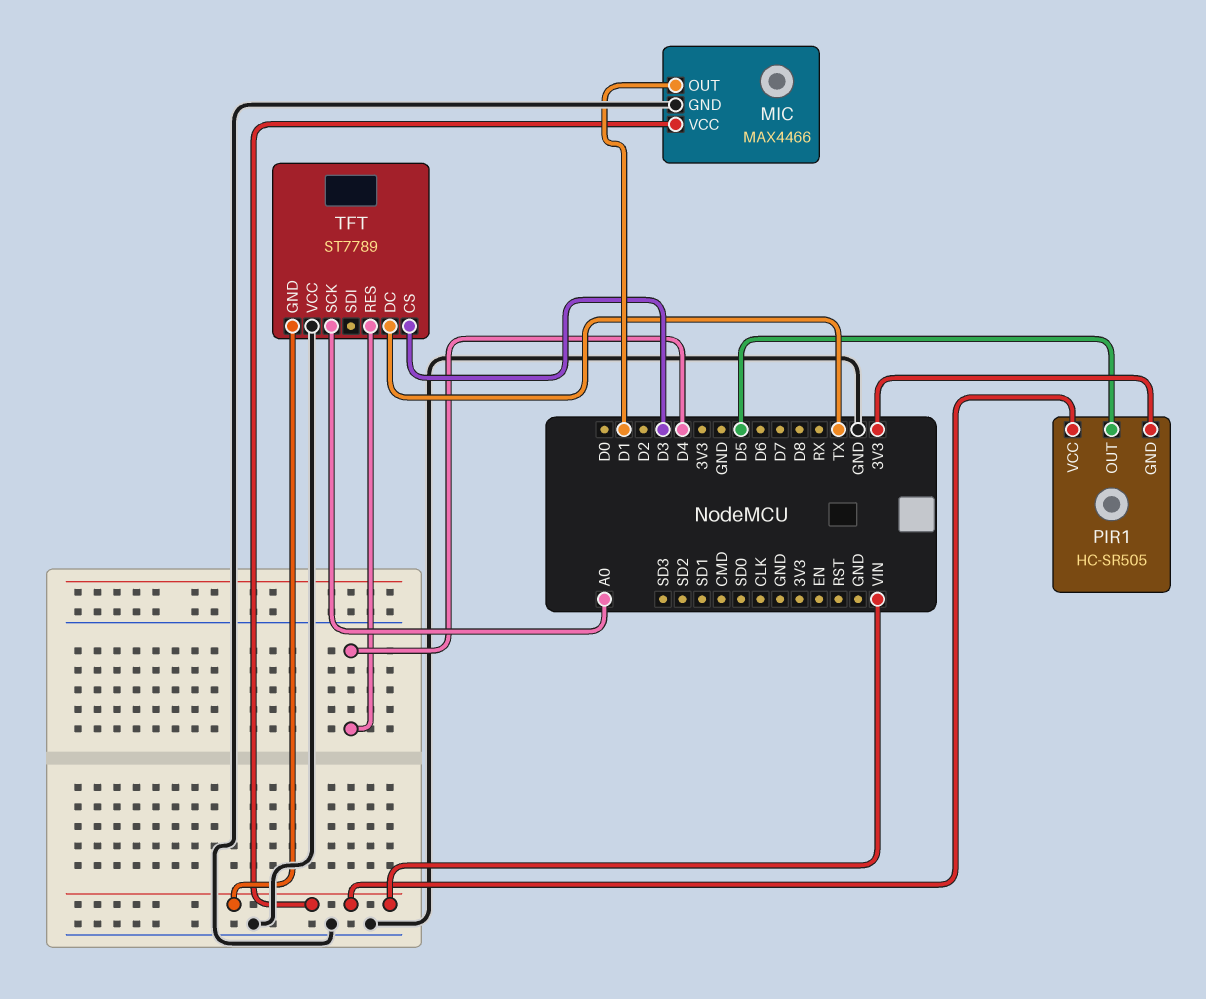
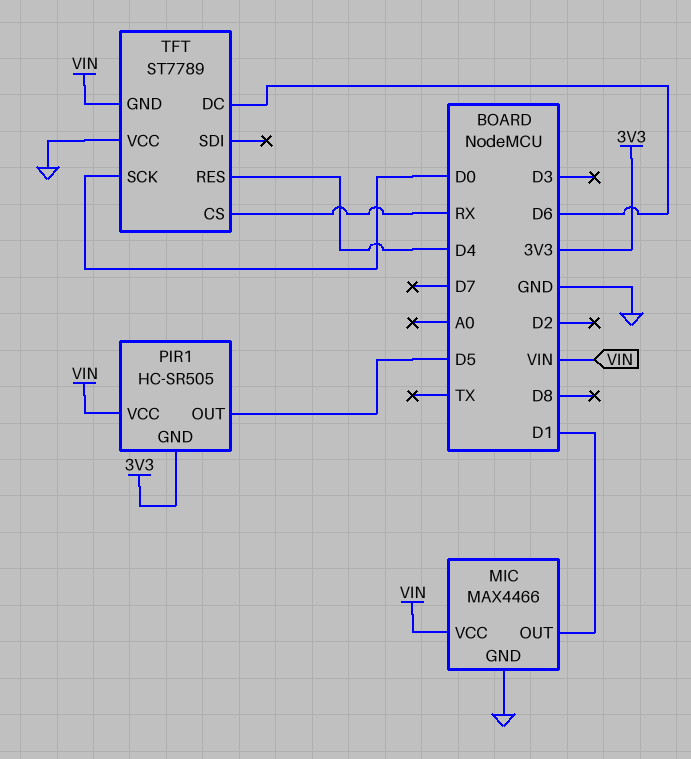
TFT pin CS: D3 -> RX
TFT pin DC: TX -> D6
TFT pin SCK: A0 -> D0

